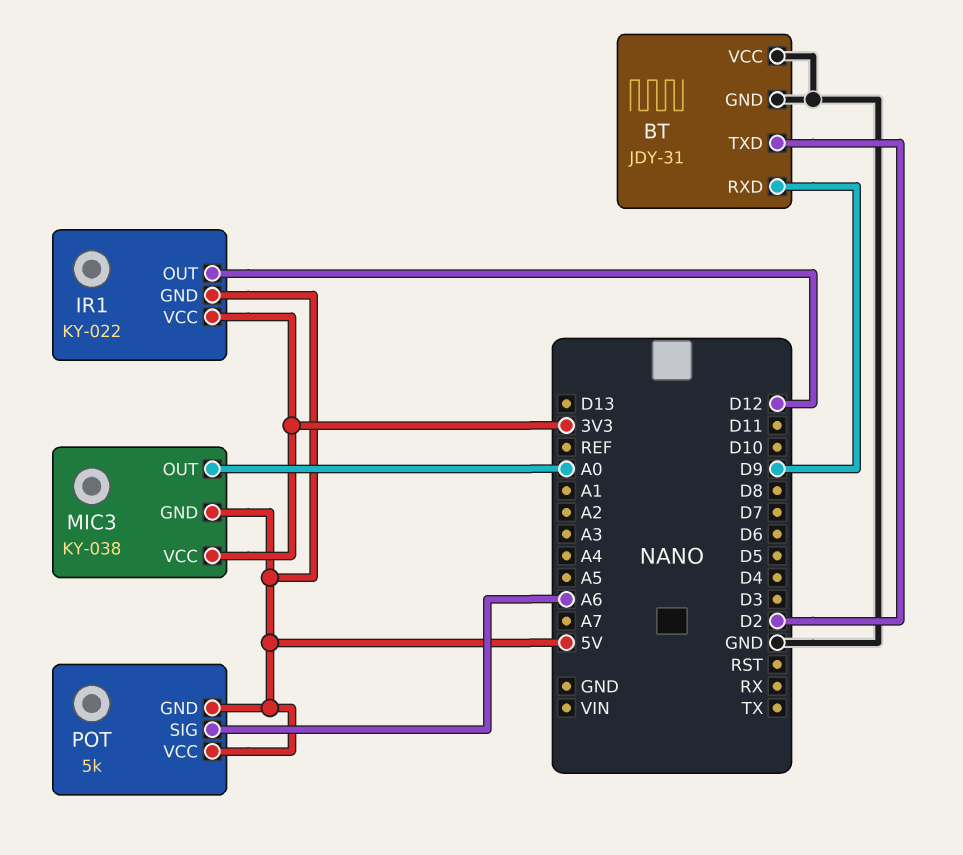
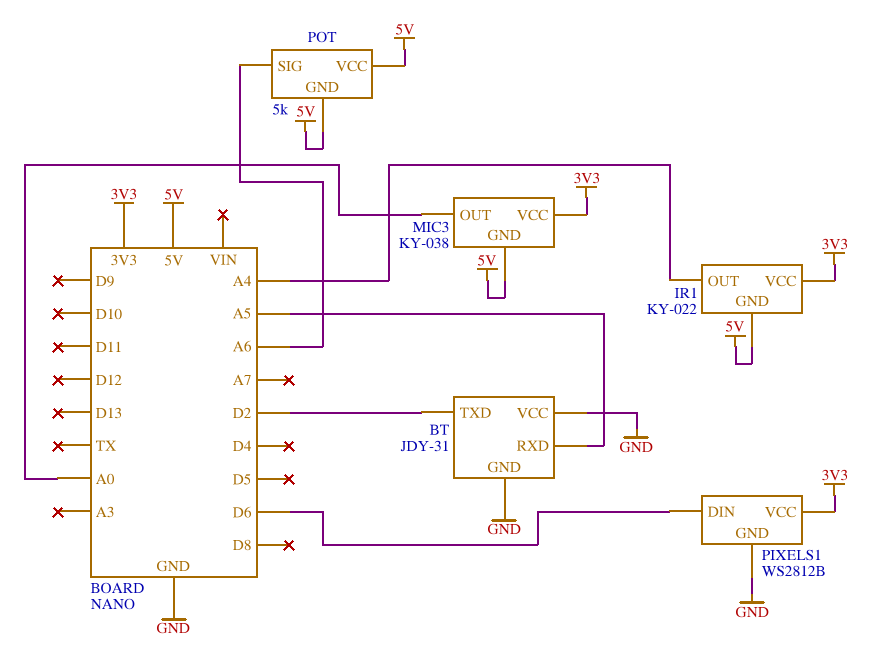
BT pin RXD: D9 -> A5
IR1 pin OUT: D12 -> A4
PIXELS1: none -> WS2812B
PIXELS1 pin DIN: none -> D6
PIXELS1 pin GND: none -> GND
PIXELS1 pin VCC: none -> 3V3

